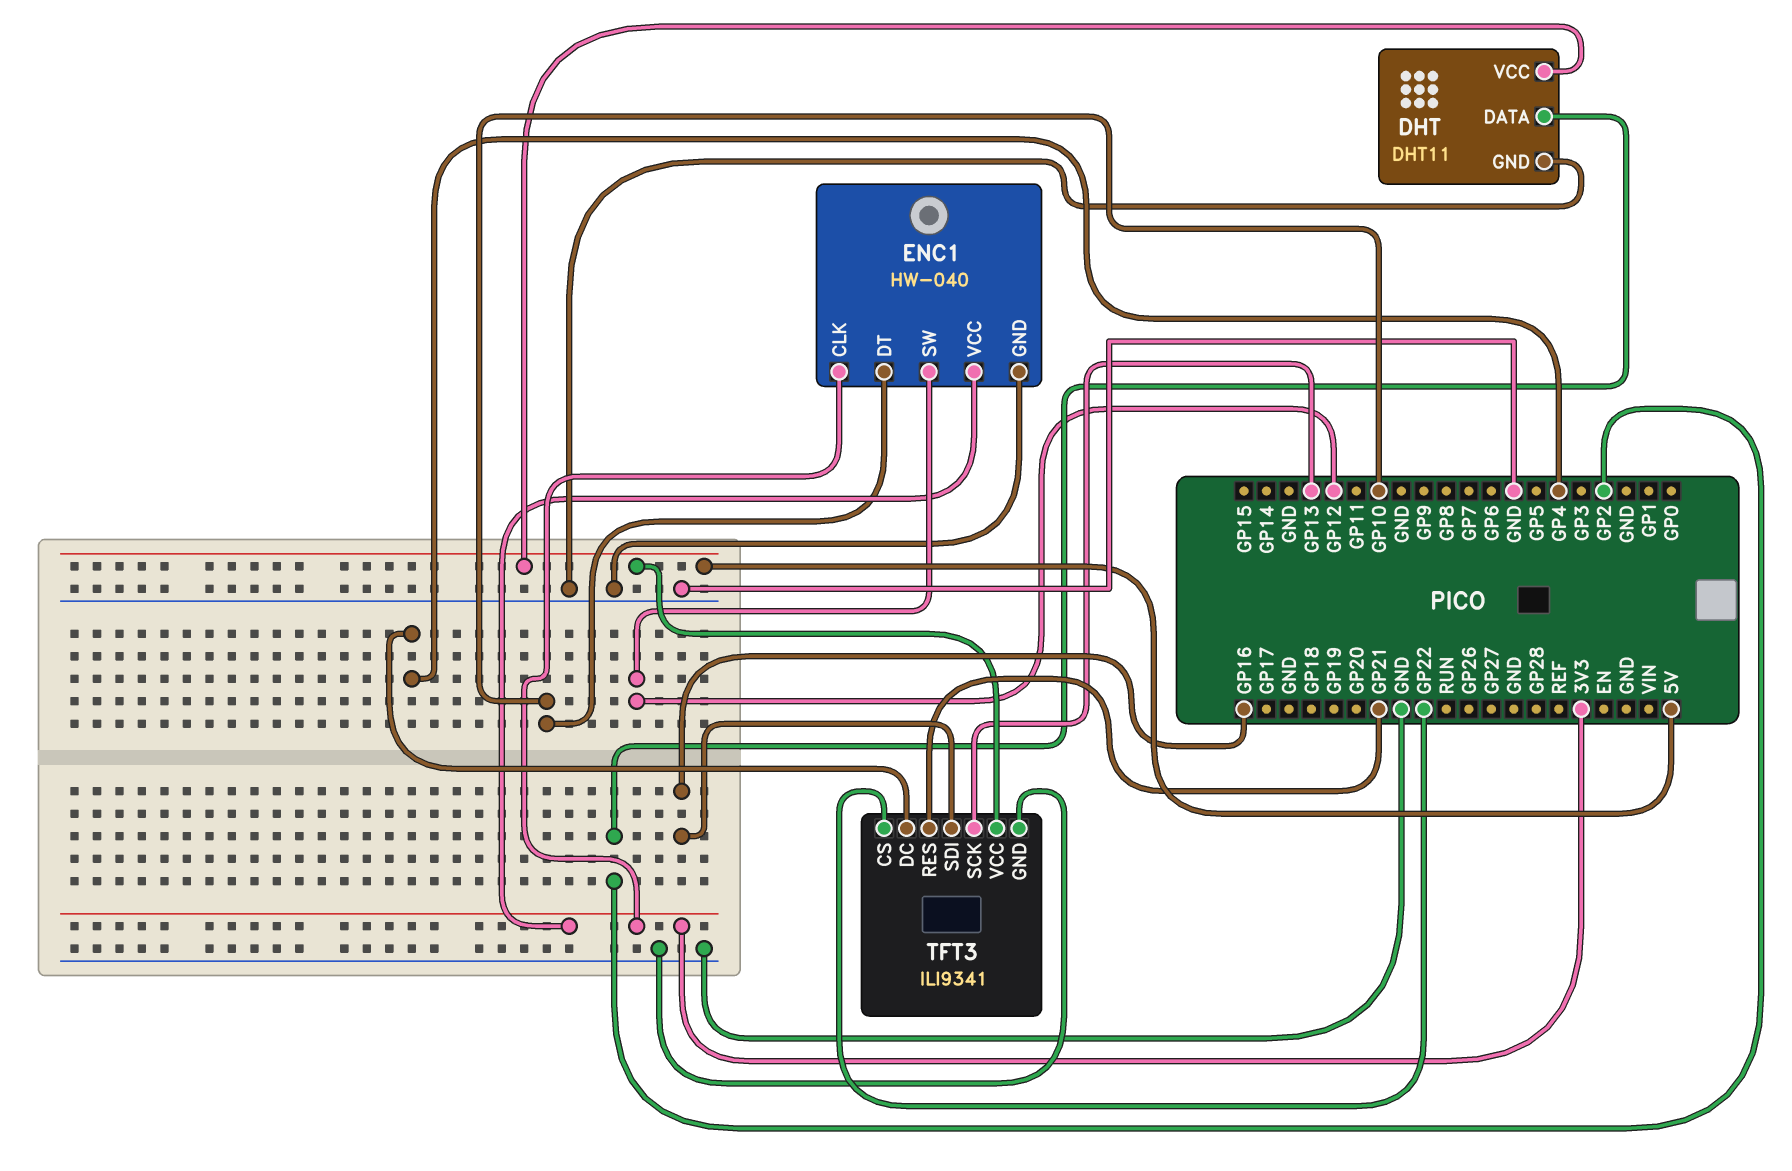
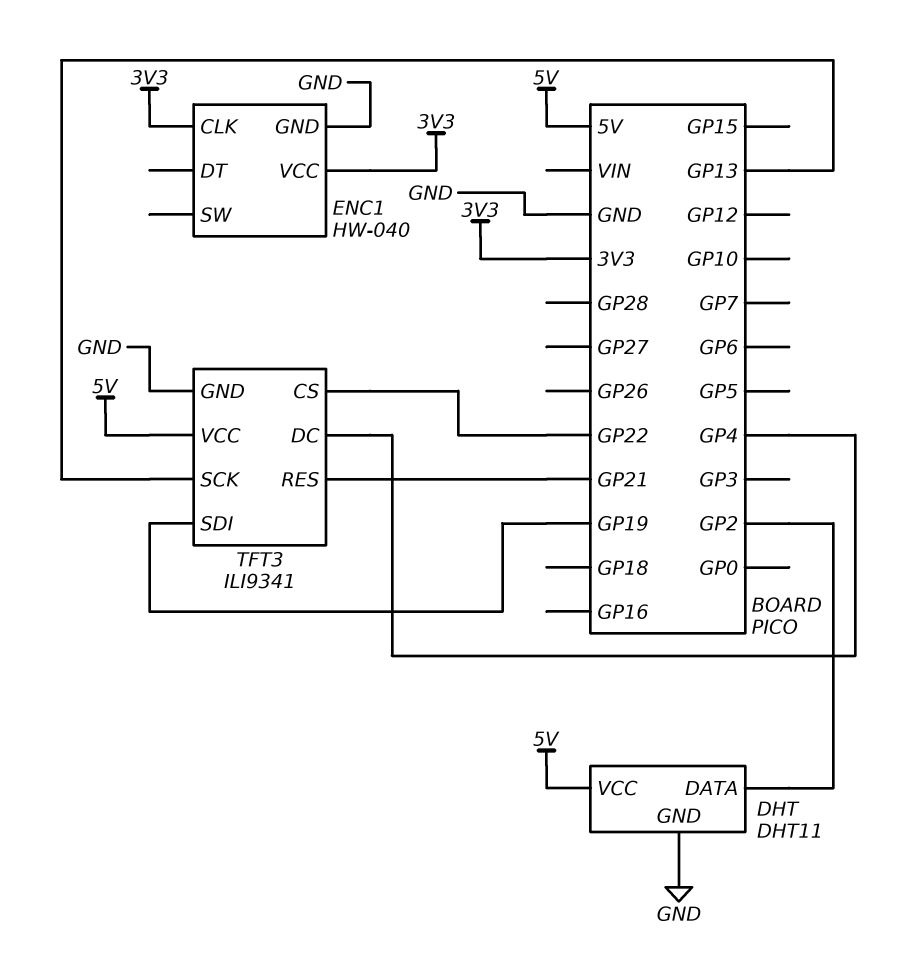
ENC1 pin DT: GP10 -> none
ENC1 pin SW: GP12 -> none
TFT3 pin SDI: GP16 -> GP19

